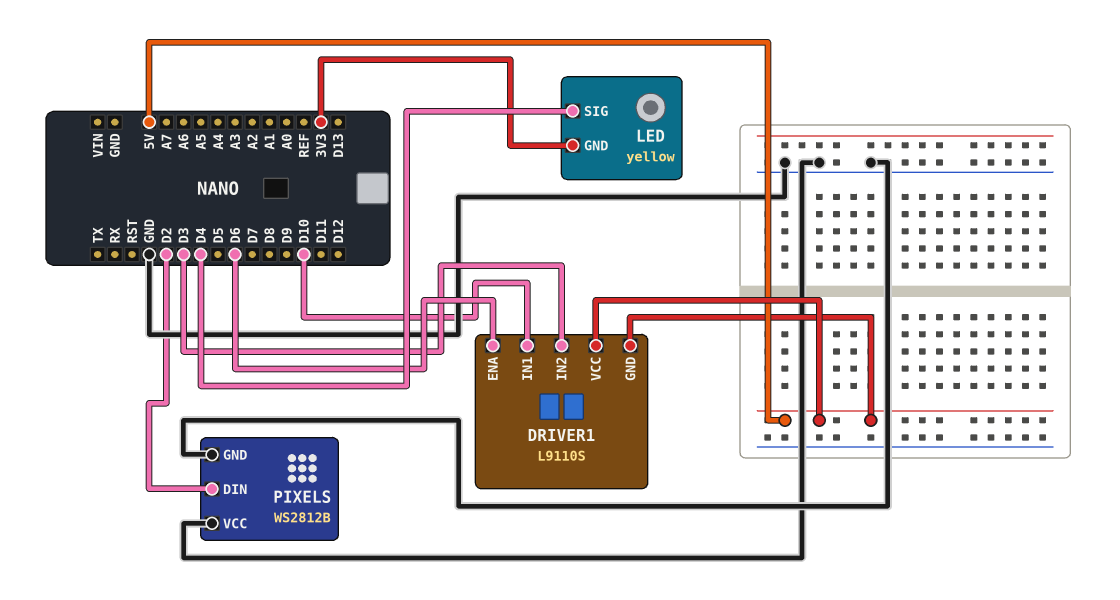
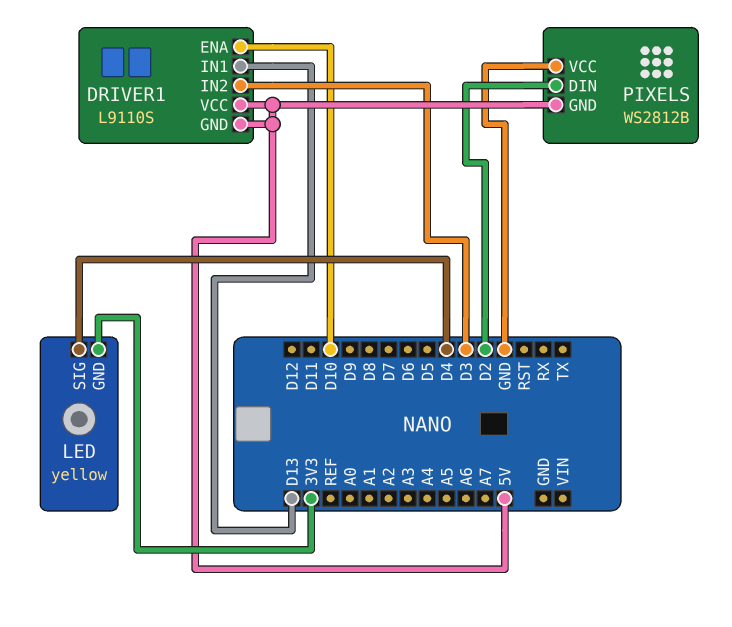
DRIVER1 pin ENA: D6 -> D10
DRIVER1 pin IN1: D10 -> D13
PIXELS pin GND: GND -> 5V

